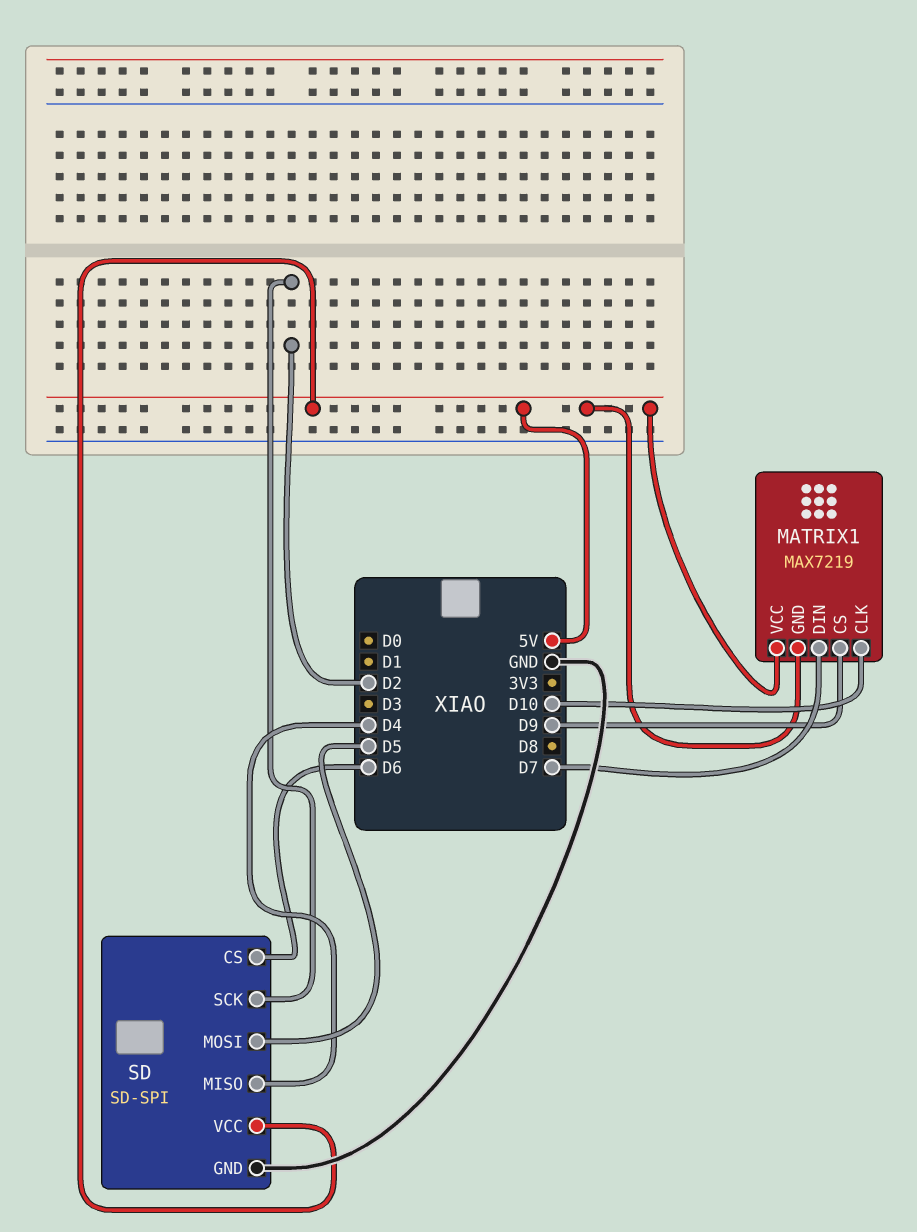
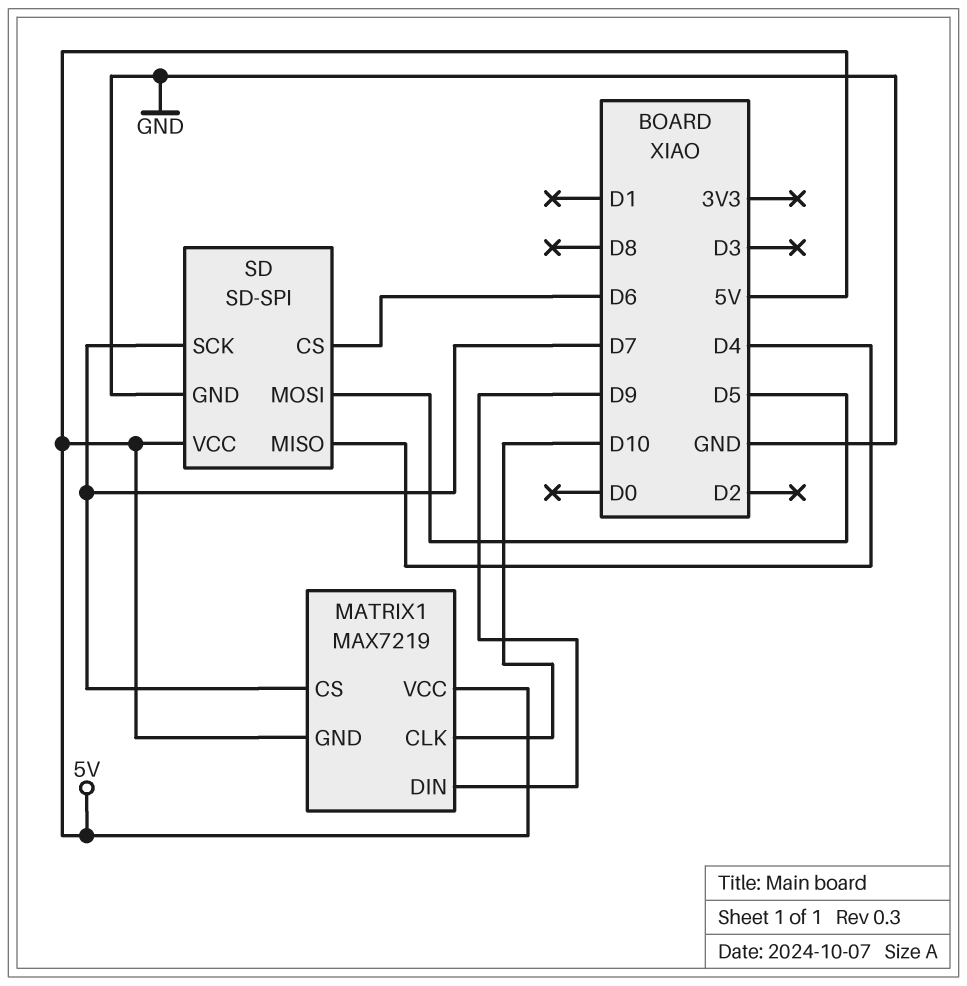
MATRIX1 pin CS: D9 -> D7
MATRIX1 pin DIN: D7 -> D9
SD pin SCK: D2 -> D7

